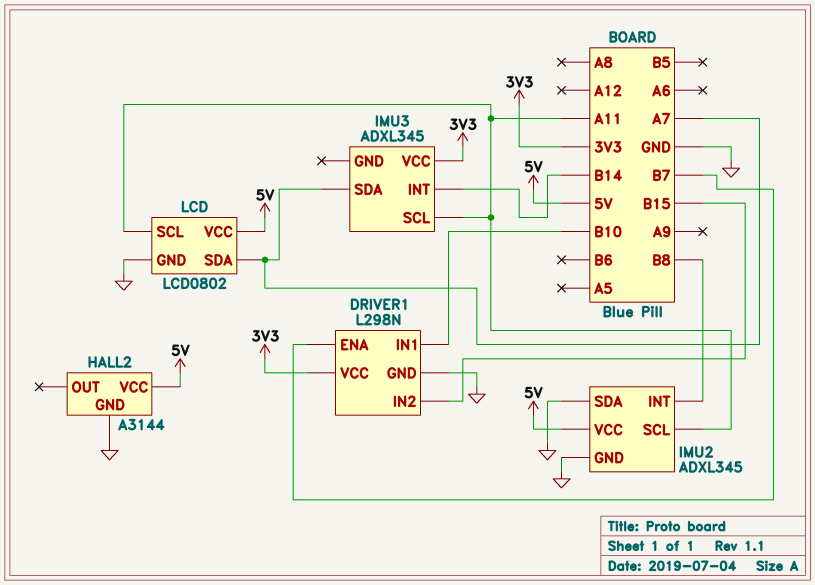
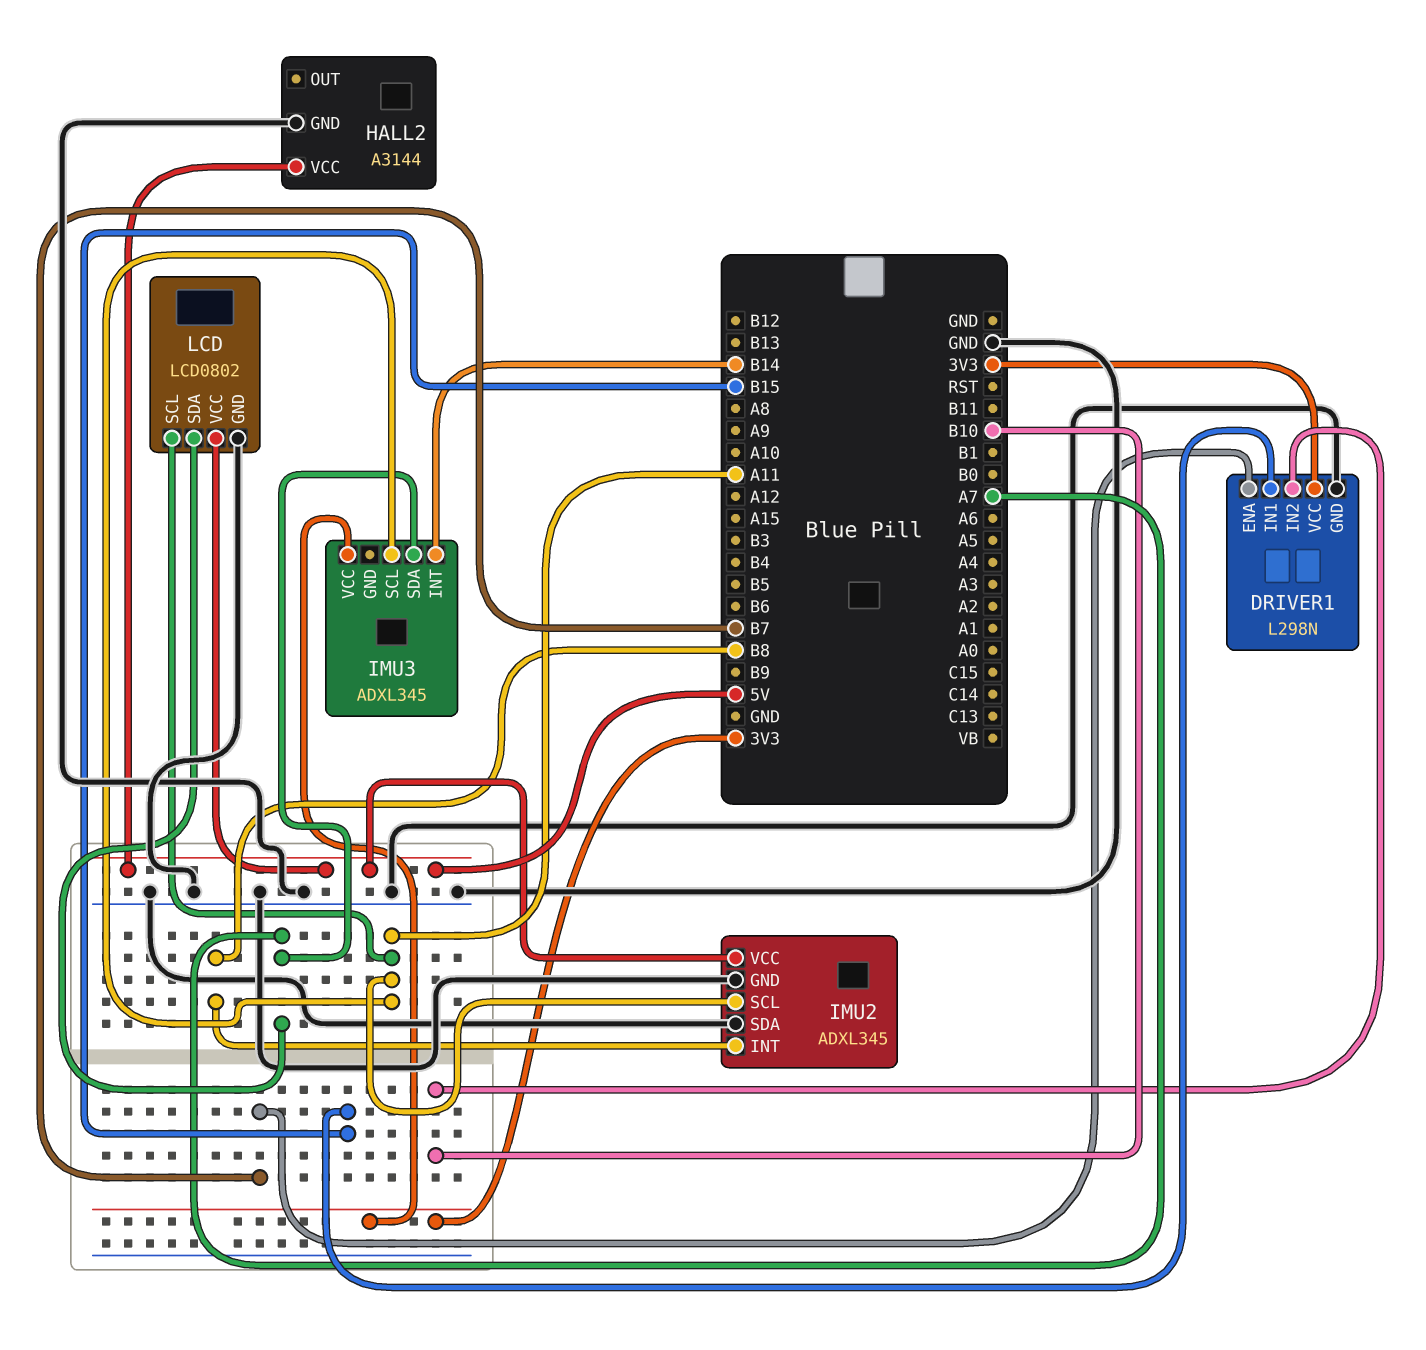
DRIVER1 pin IN1: B10 -> B15
DRIVER1 pin IN2: B15 -> B10

